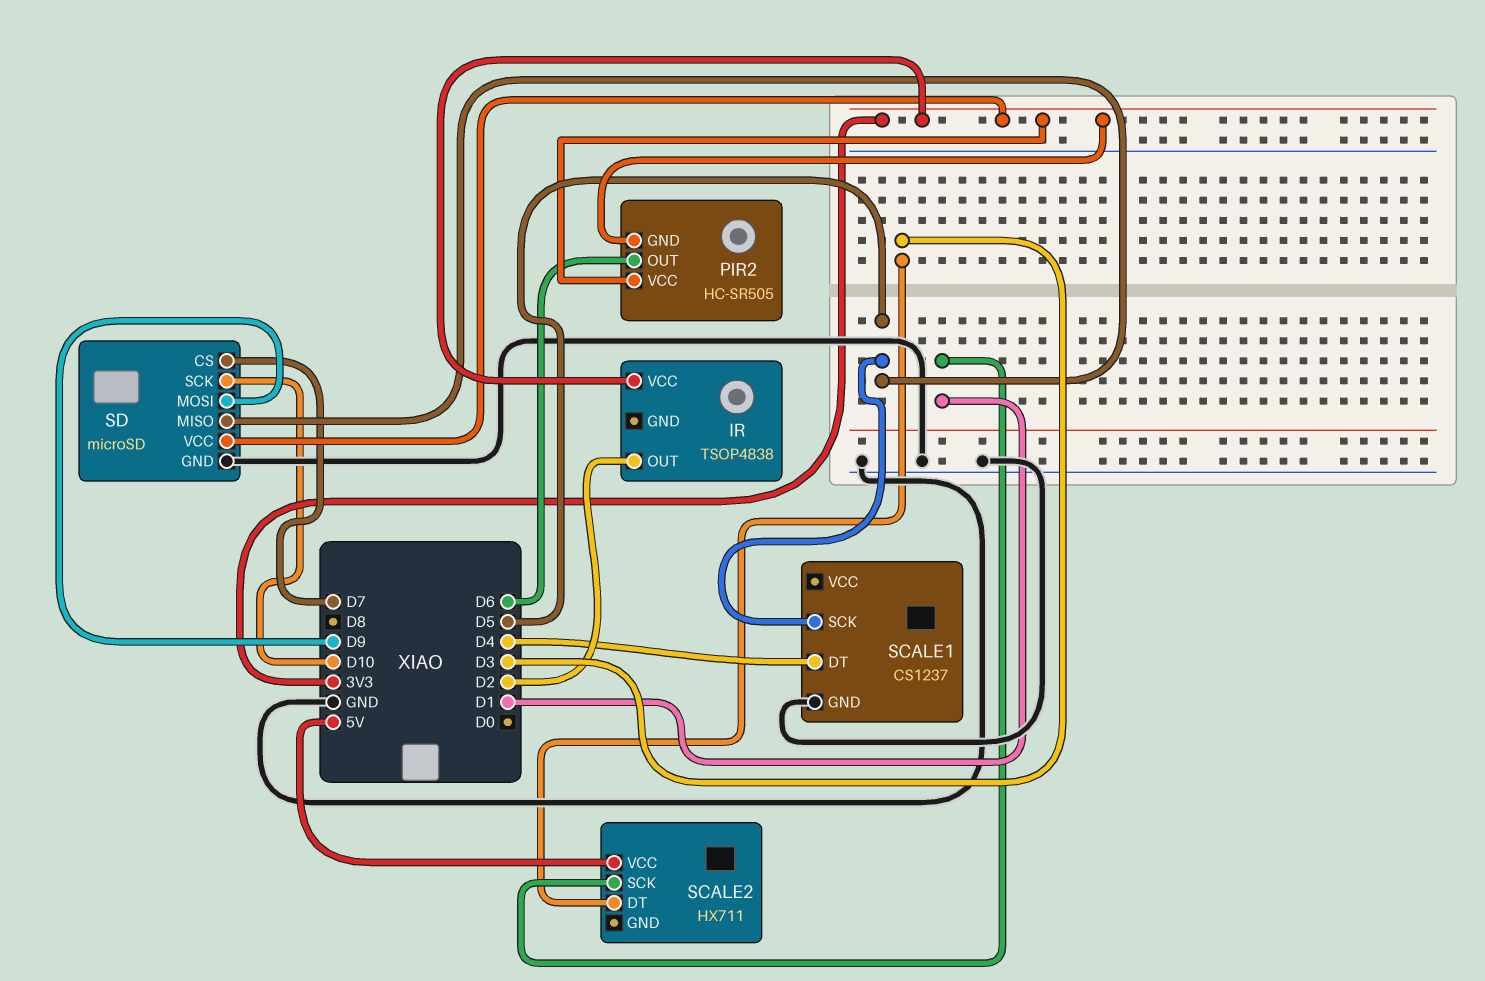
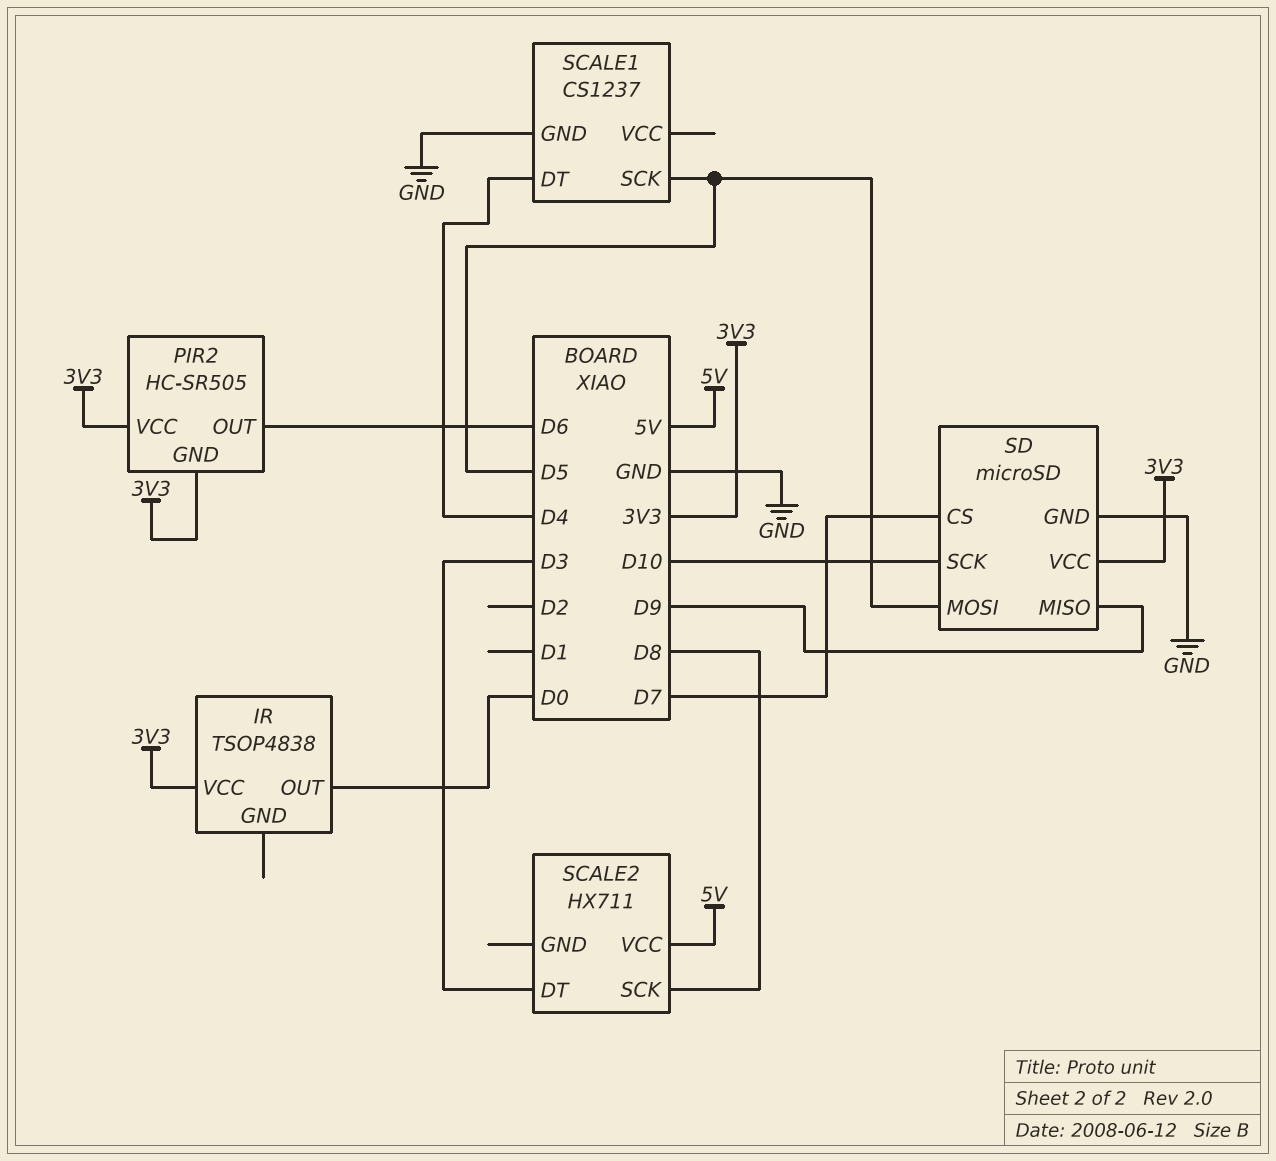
IR pin OUT: D2 -> D0
SCALE2 pin SCK: D1 -> D8
SD pin MISO: D5 -> D9
SD pin MOSI: D9 -> D5

